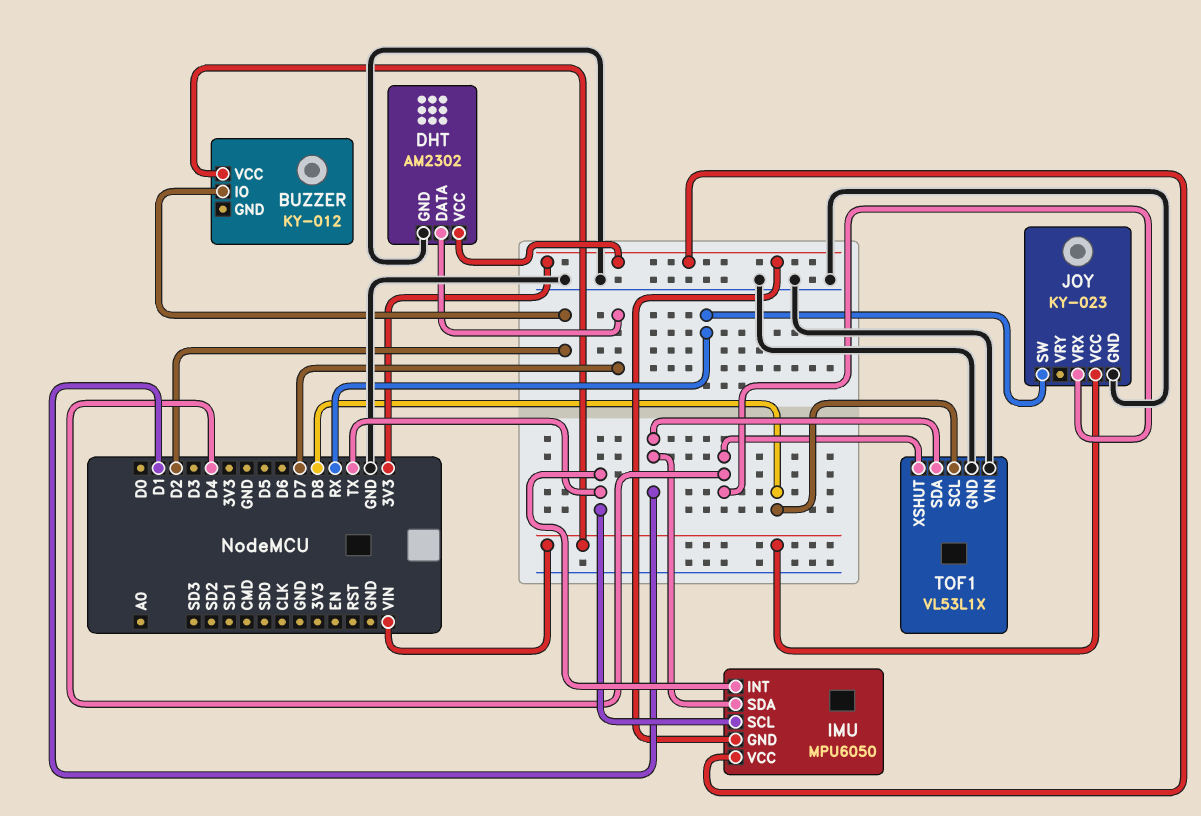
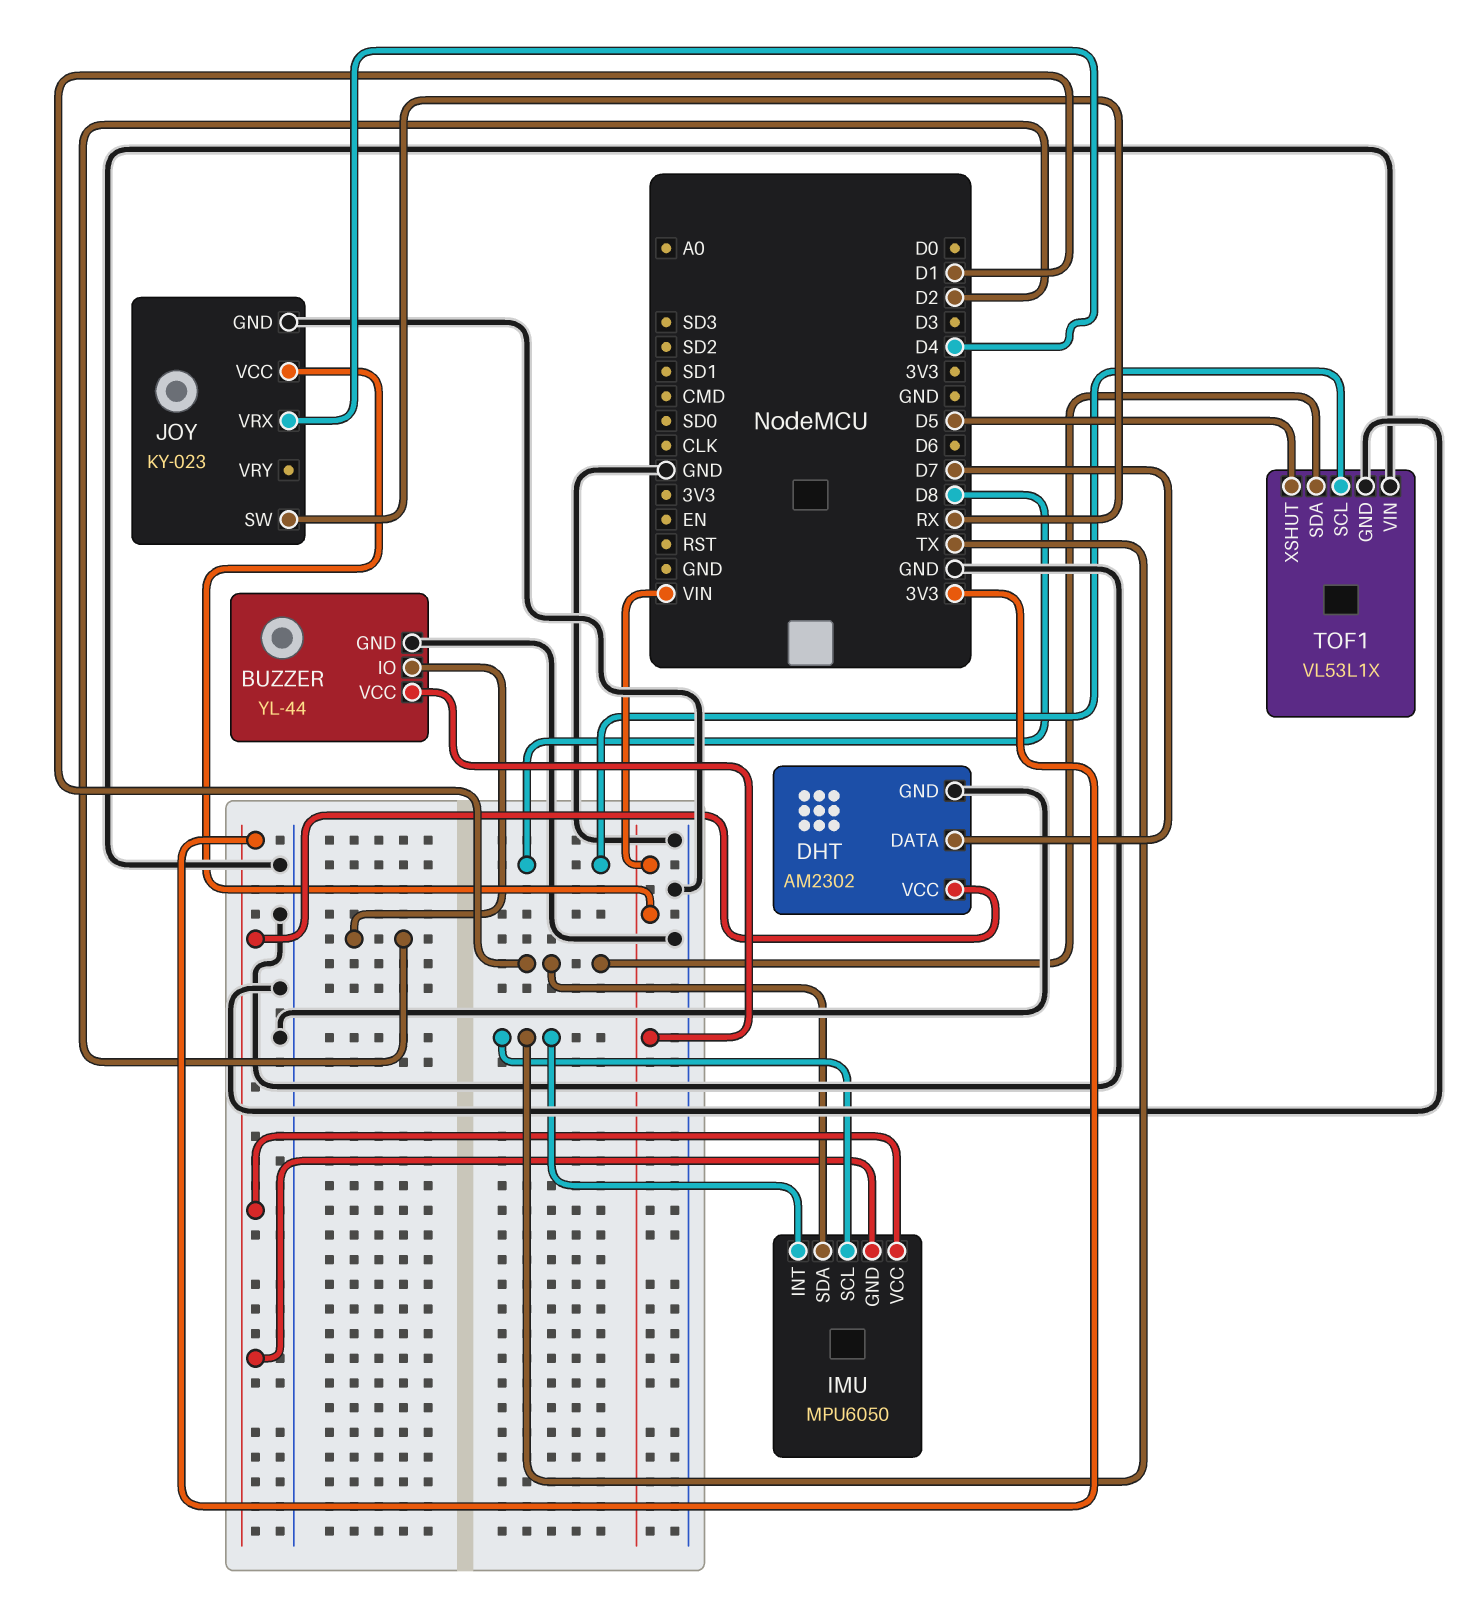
BUZZER: KY-012 -> YL-44
BUZZER pin GND: none -> GND
TOF1 pin XSHUT: D4 -> D5

